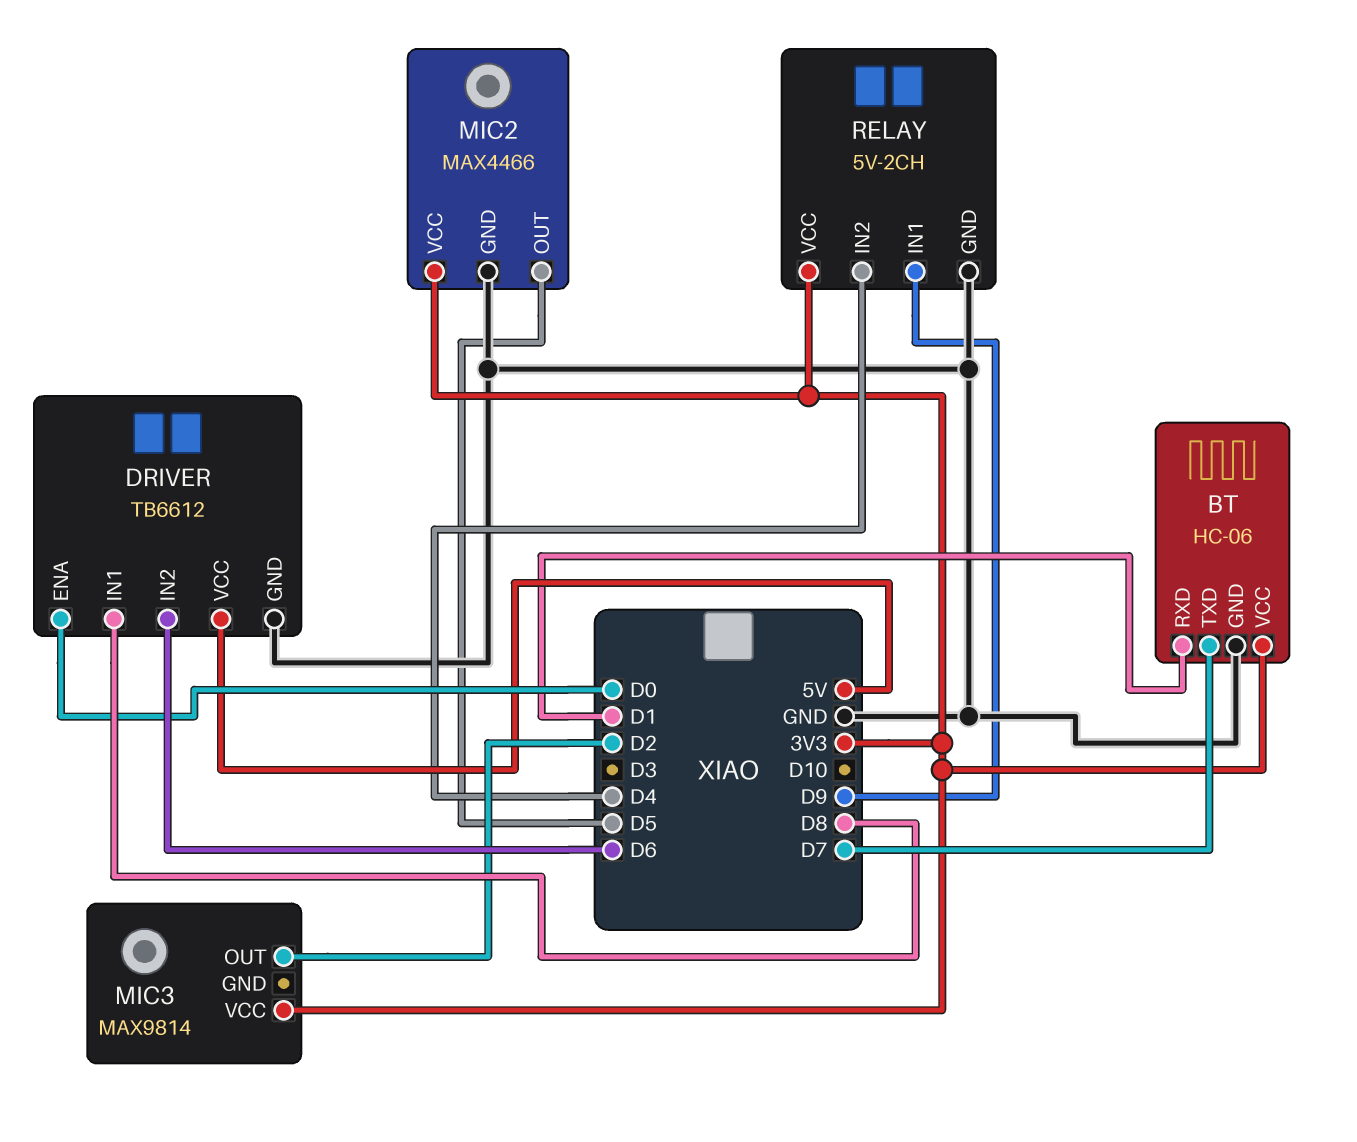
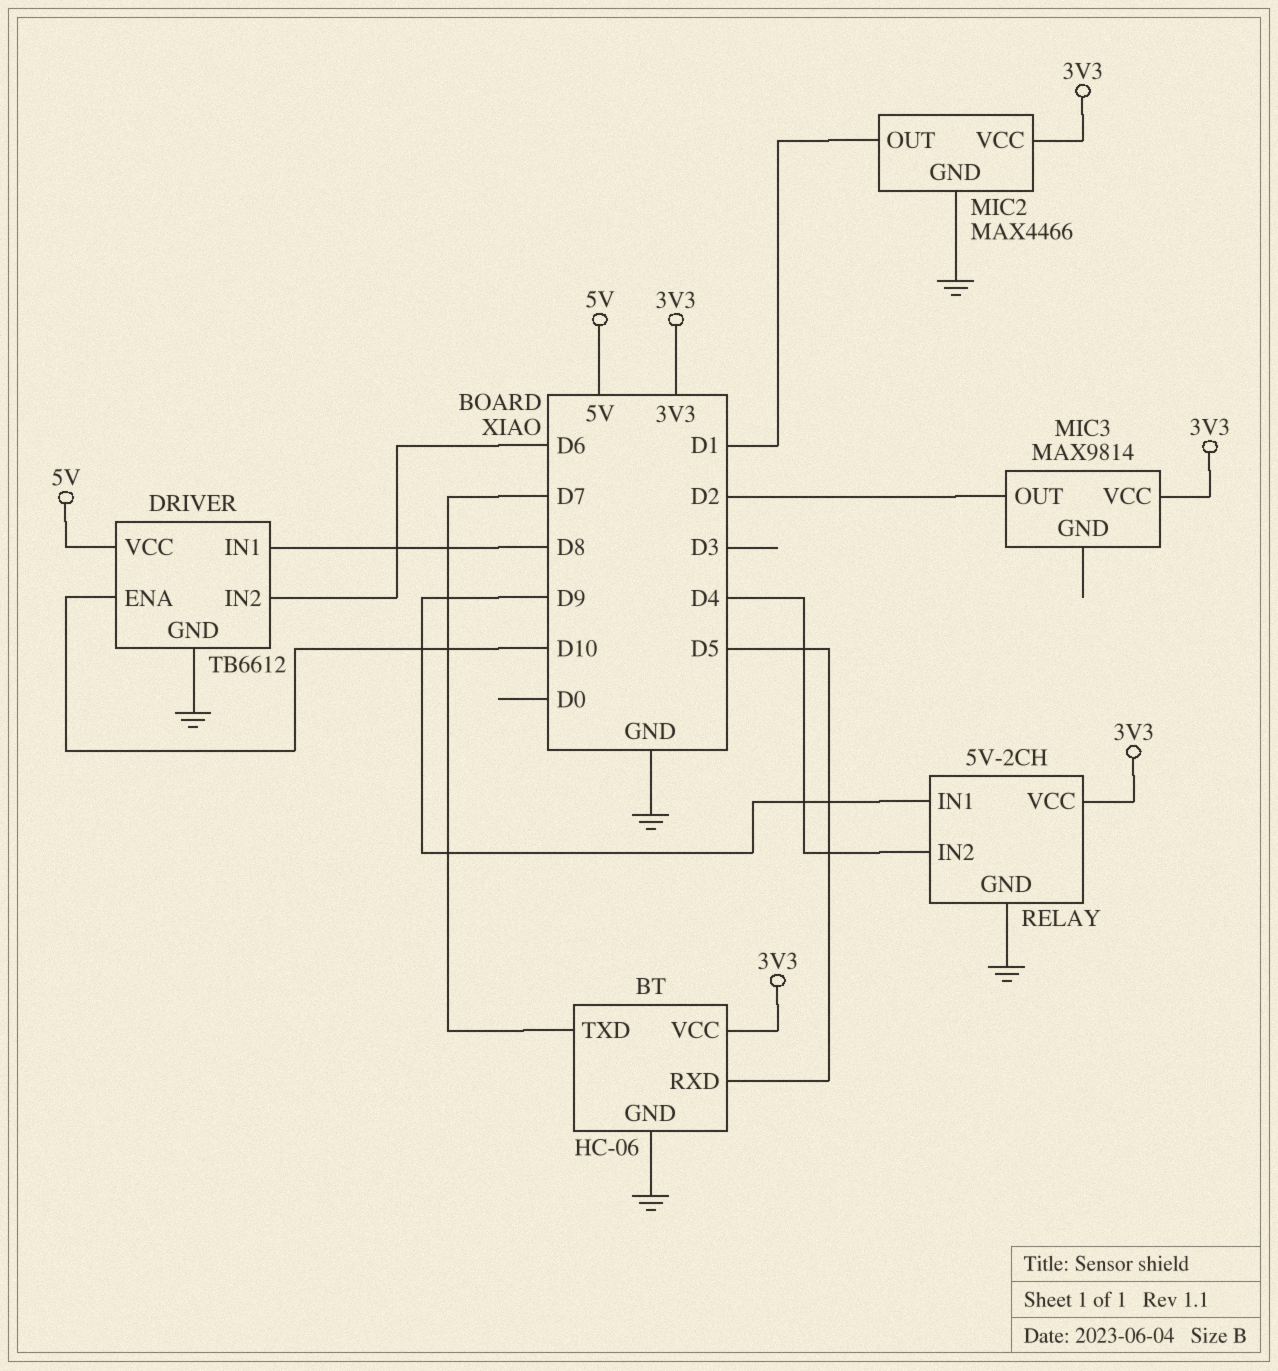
BT pin RXD: D1 -> D5
DRIVER pin ENA: D0 -> D10
MIC2 pin OUT: D5 -> D1

